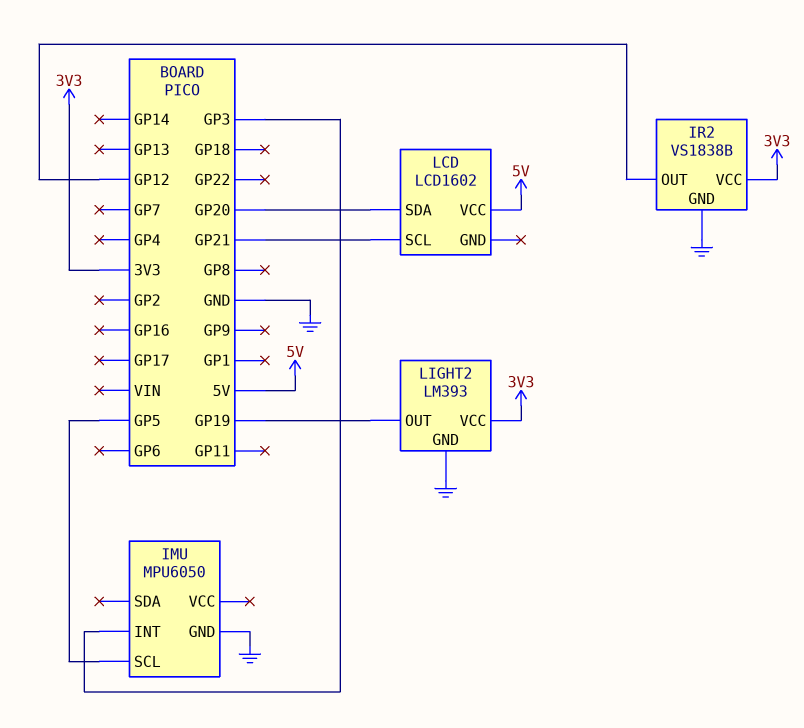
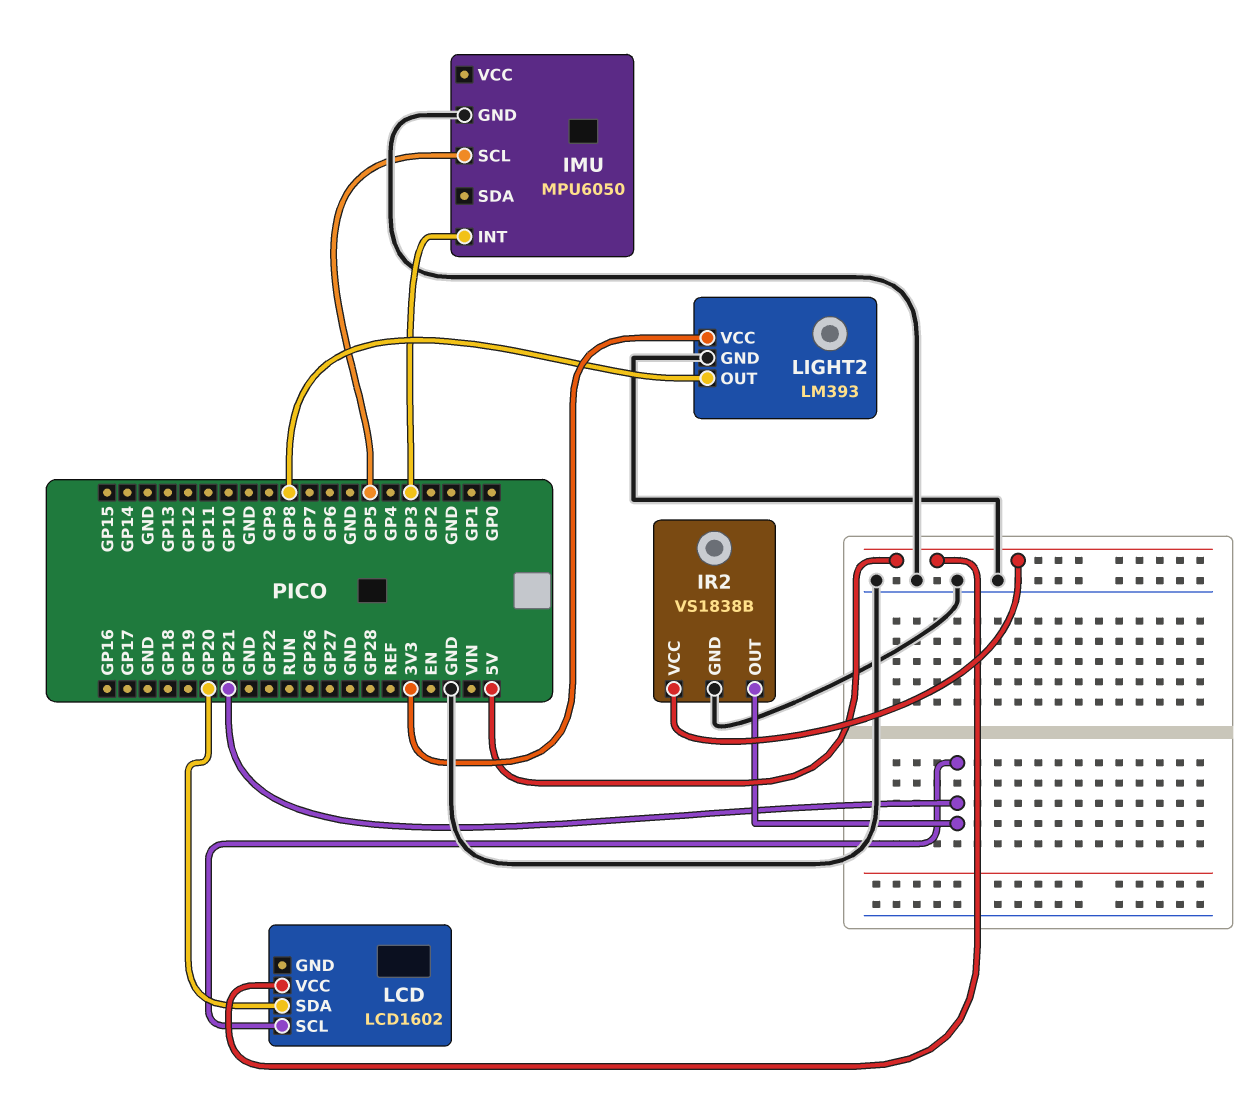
IR2 pin OUT: GP12 -> GP21
IR2 pin VCC: 3V3 -> 5V
LIGHT2 pin OUT: GP19 -> GP8

